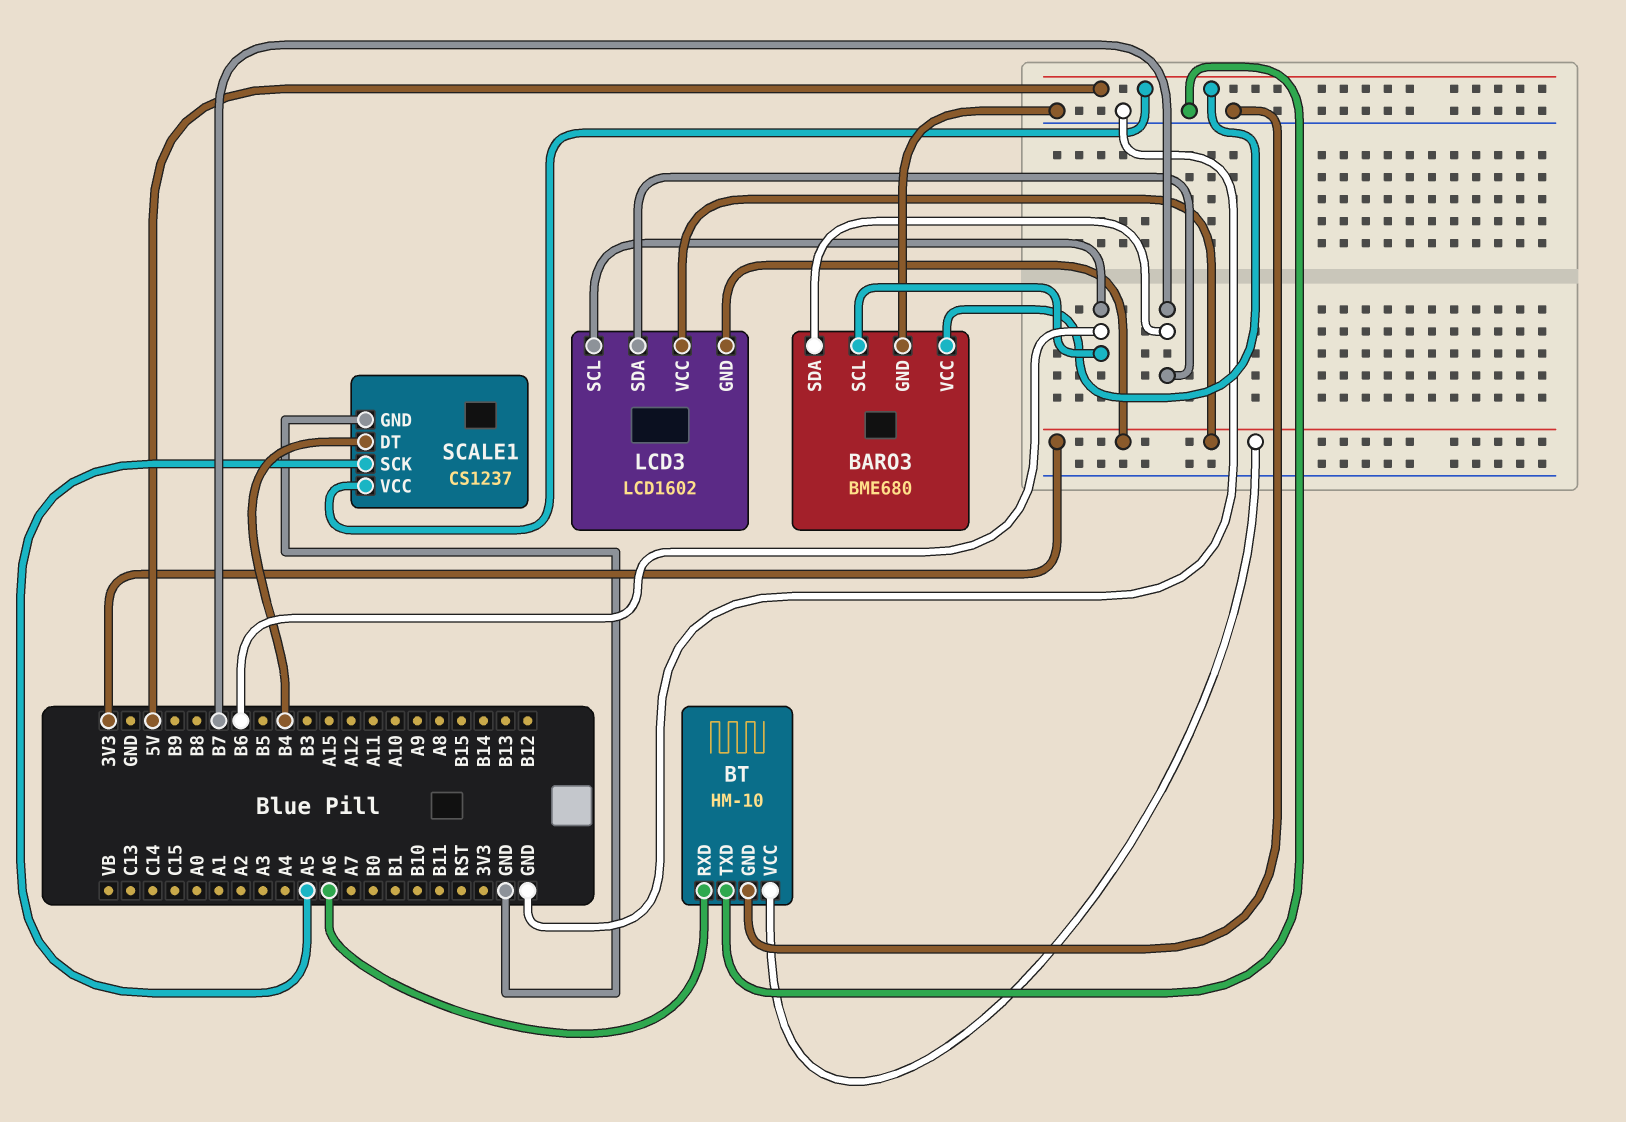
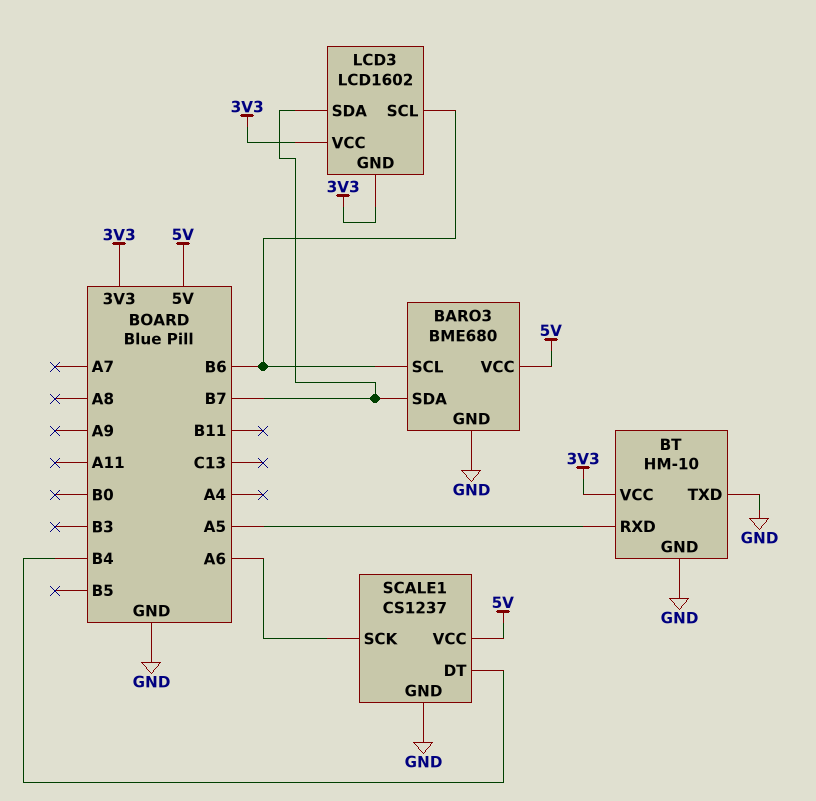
BT pin RXD: A6 -> A5
SCALE1 pin SCK: A5 -> A6

